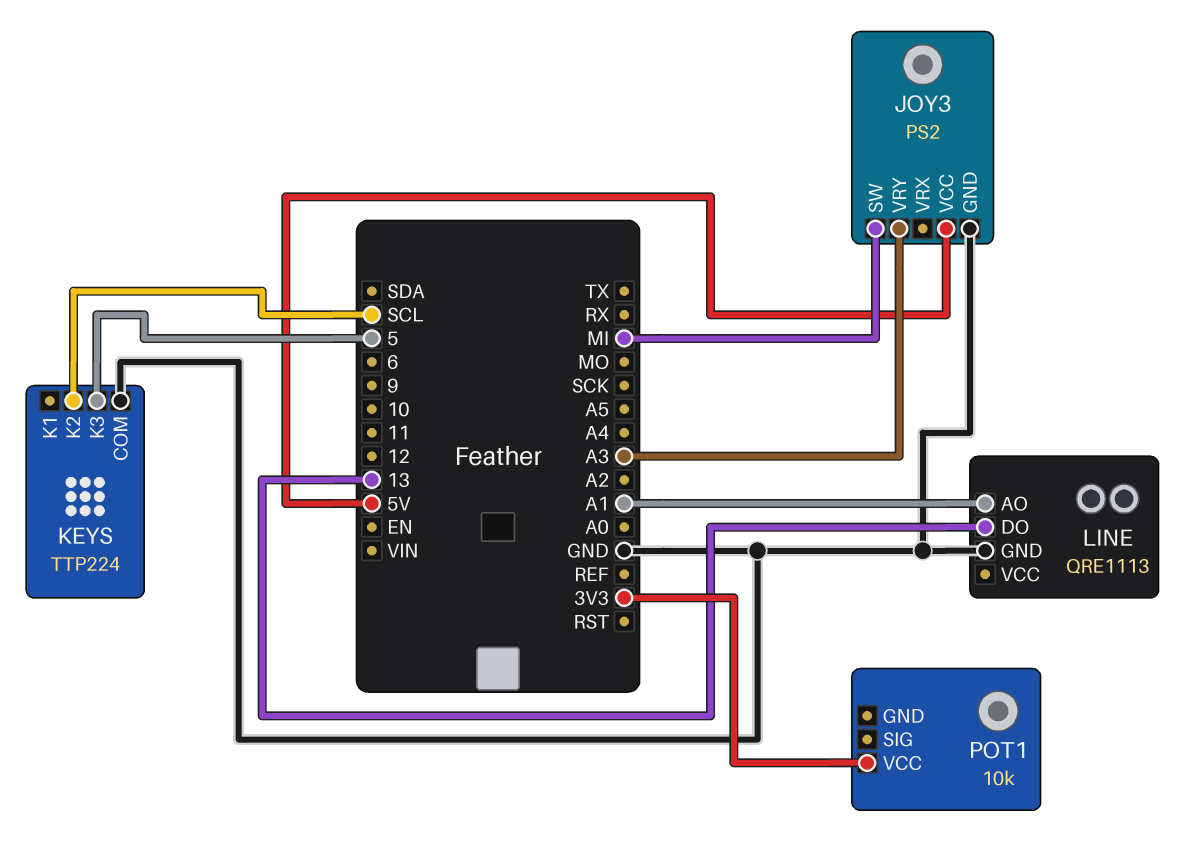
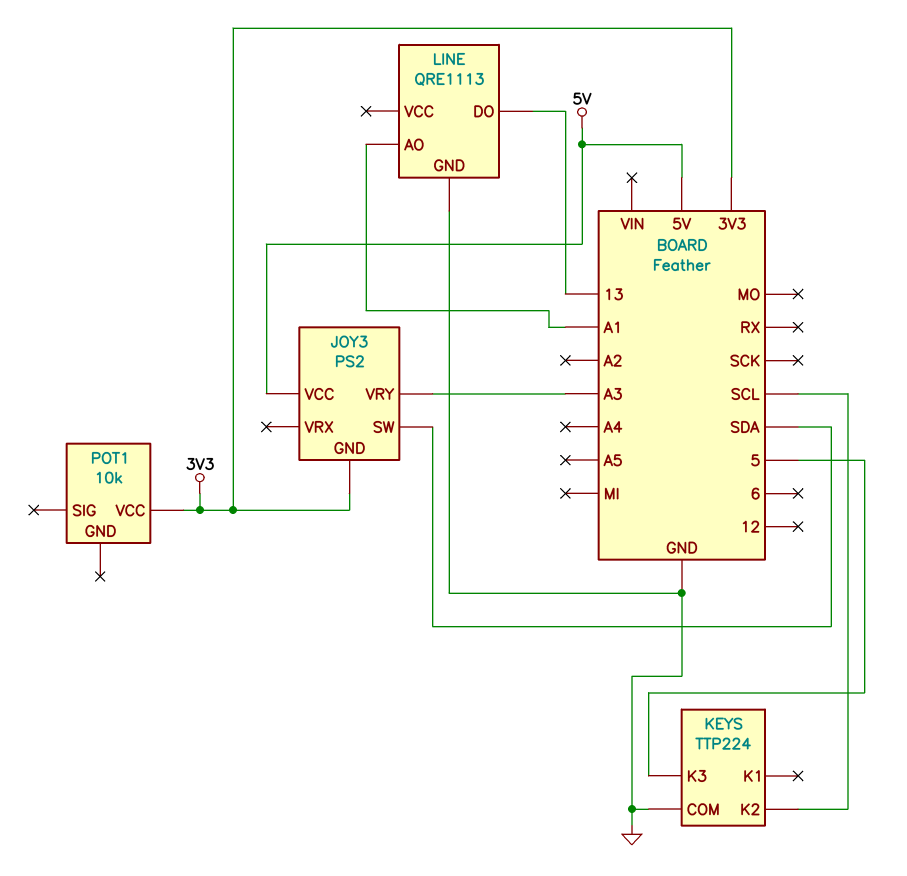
JOY3 pin GND: GND -> 3V3
JOY3 pin SW: MI -> SDA

